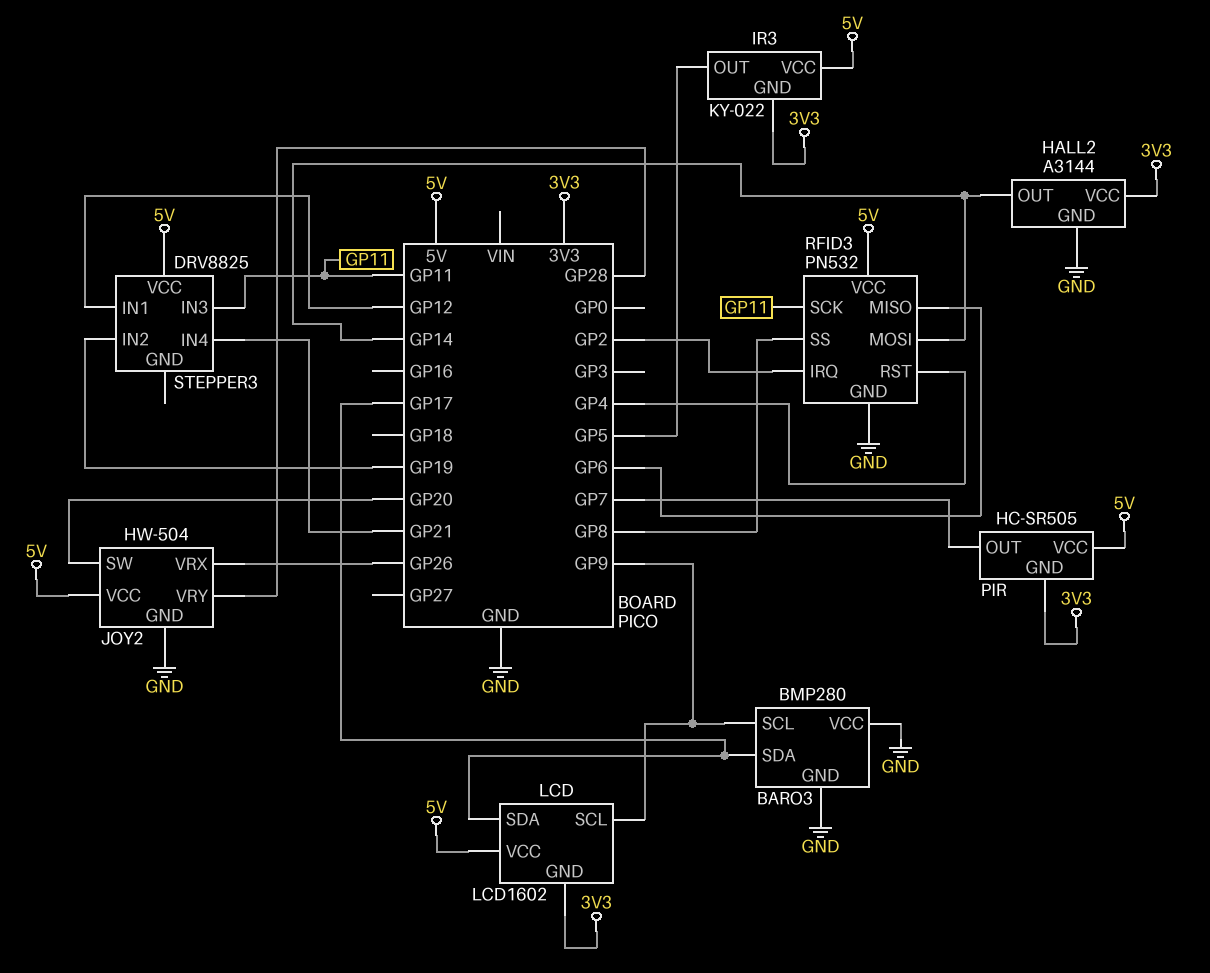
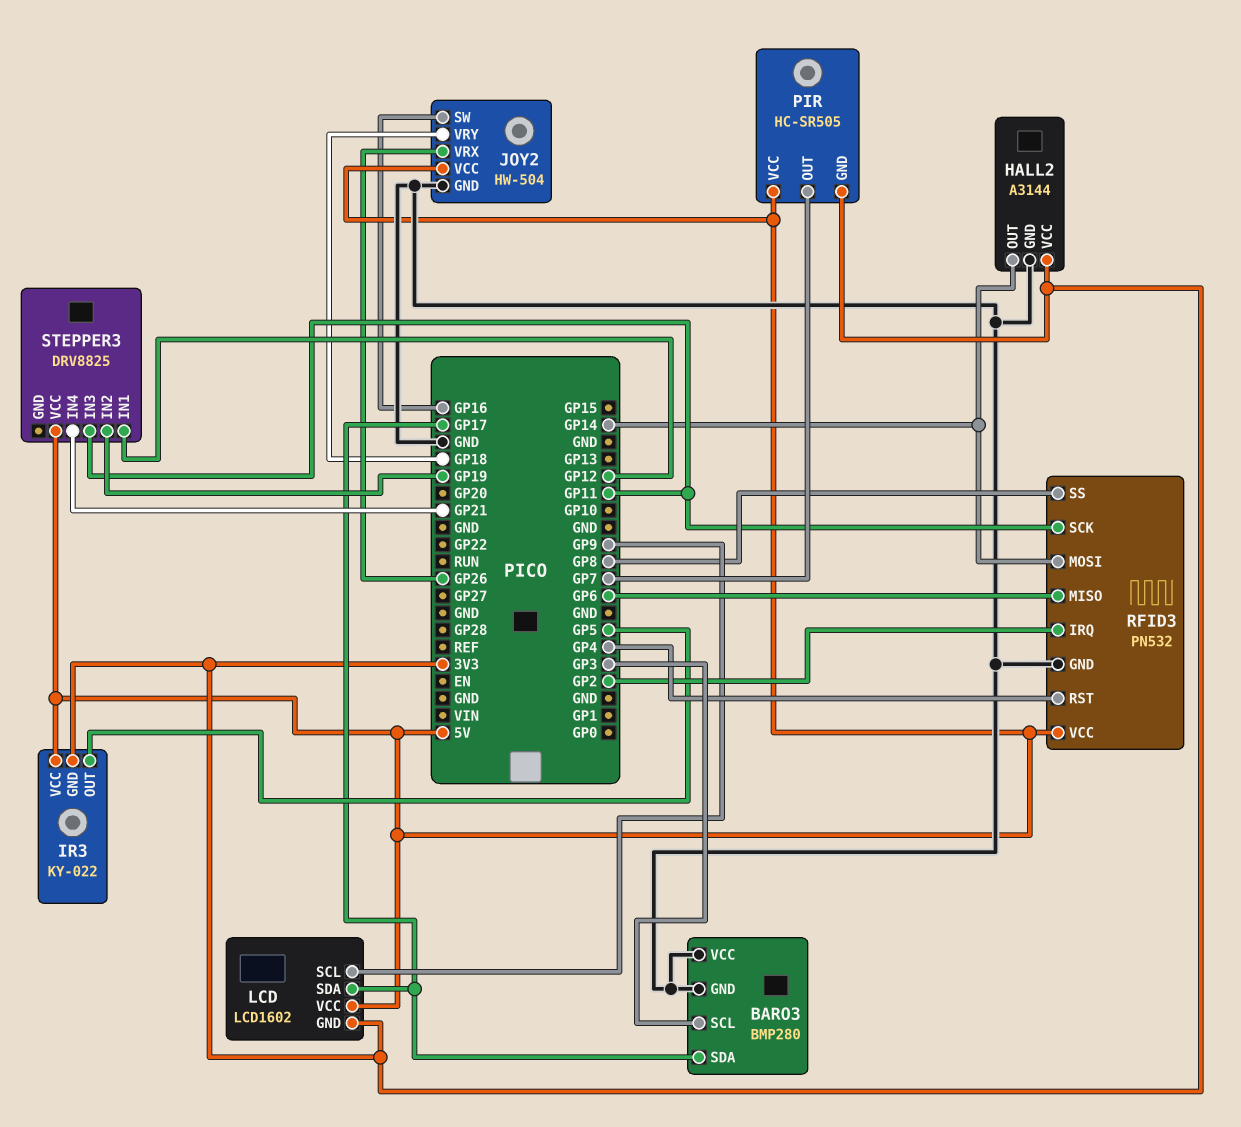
BARO3 pin SCL: GP9 -> GP3
JOY2 pin SW: GP20 -> GP16
JOY2 pin VRY: GP28 -> GP18

